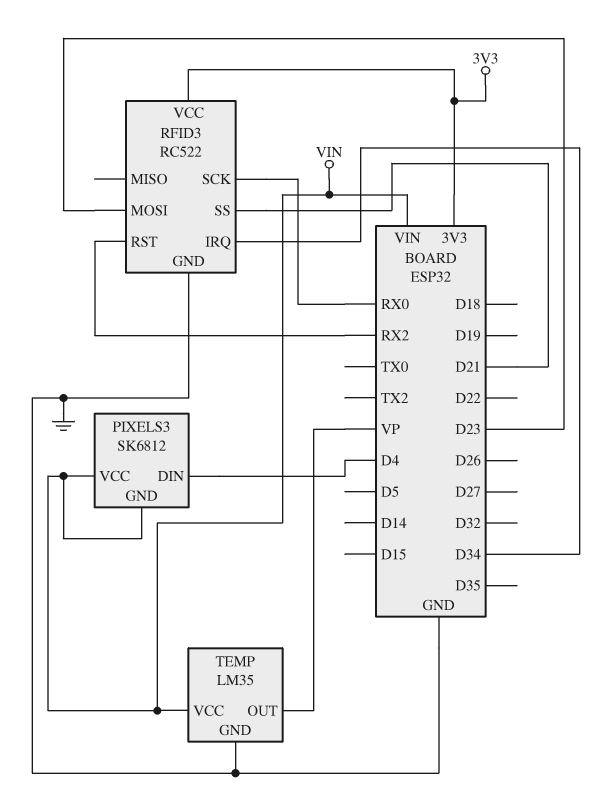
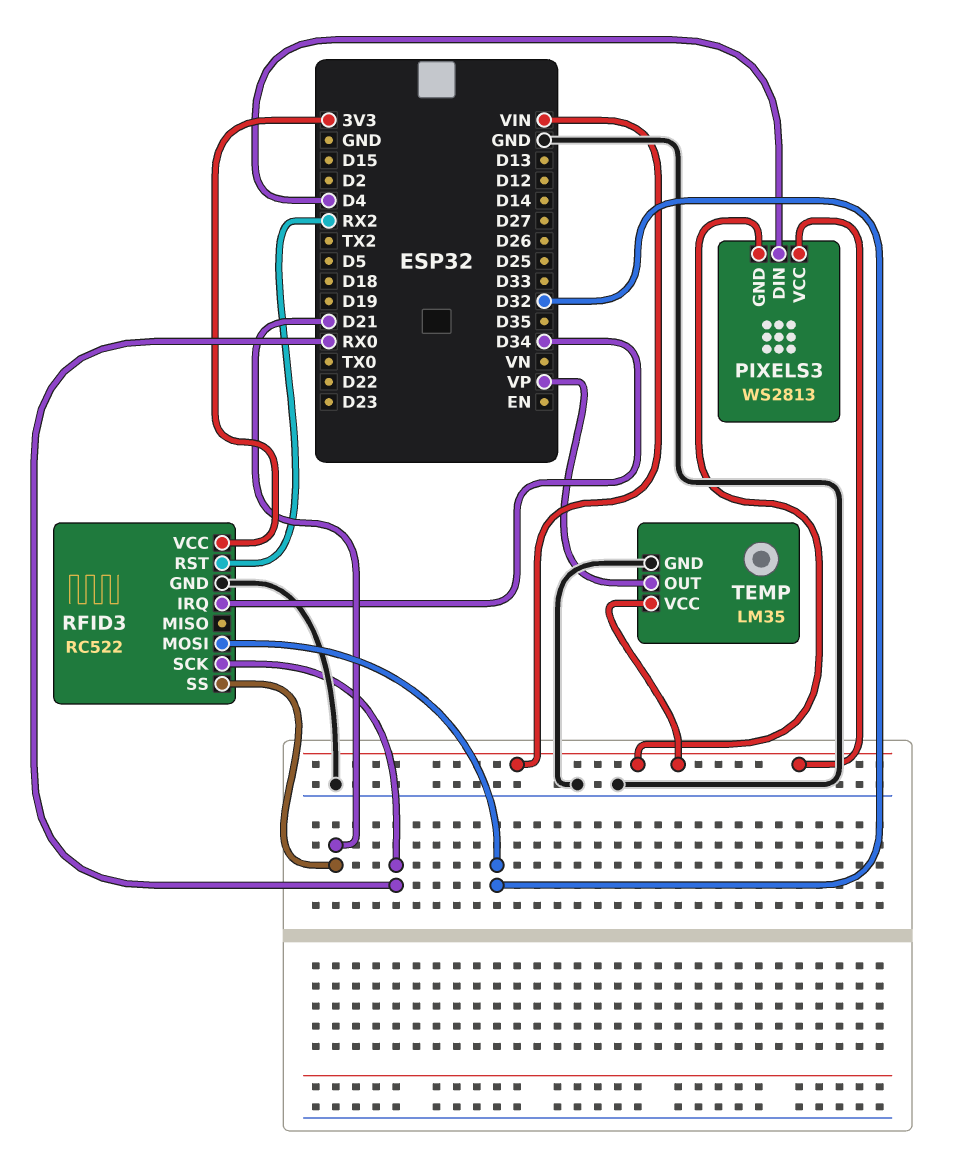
PIXELS3: SK6812 -> WS2813
RFID3 pin MOSI: D23 -> D32

